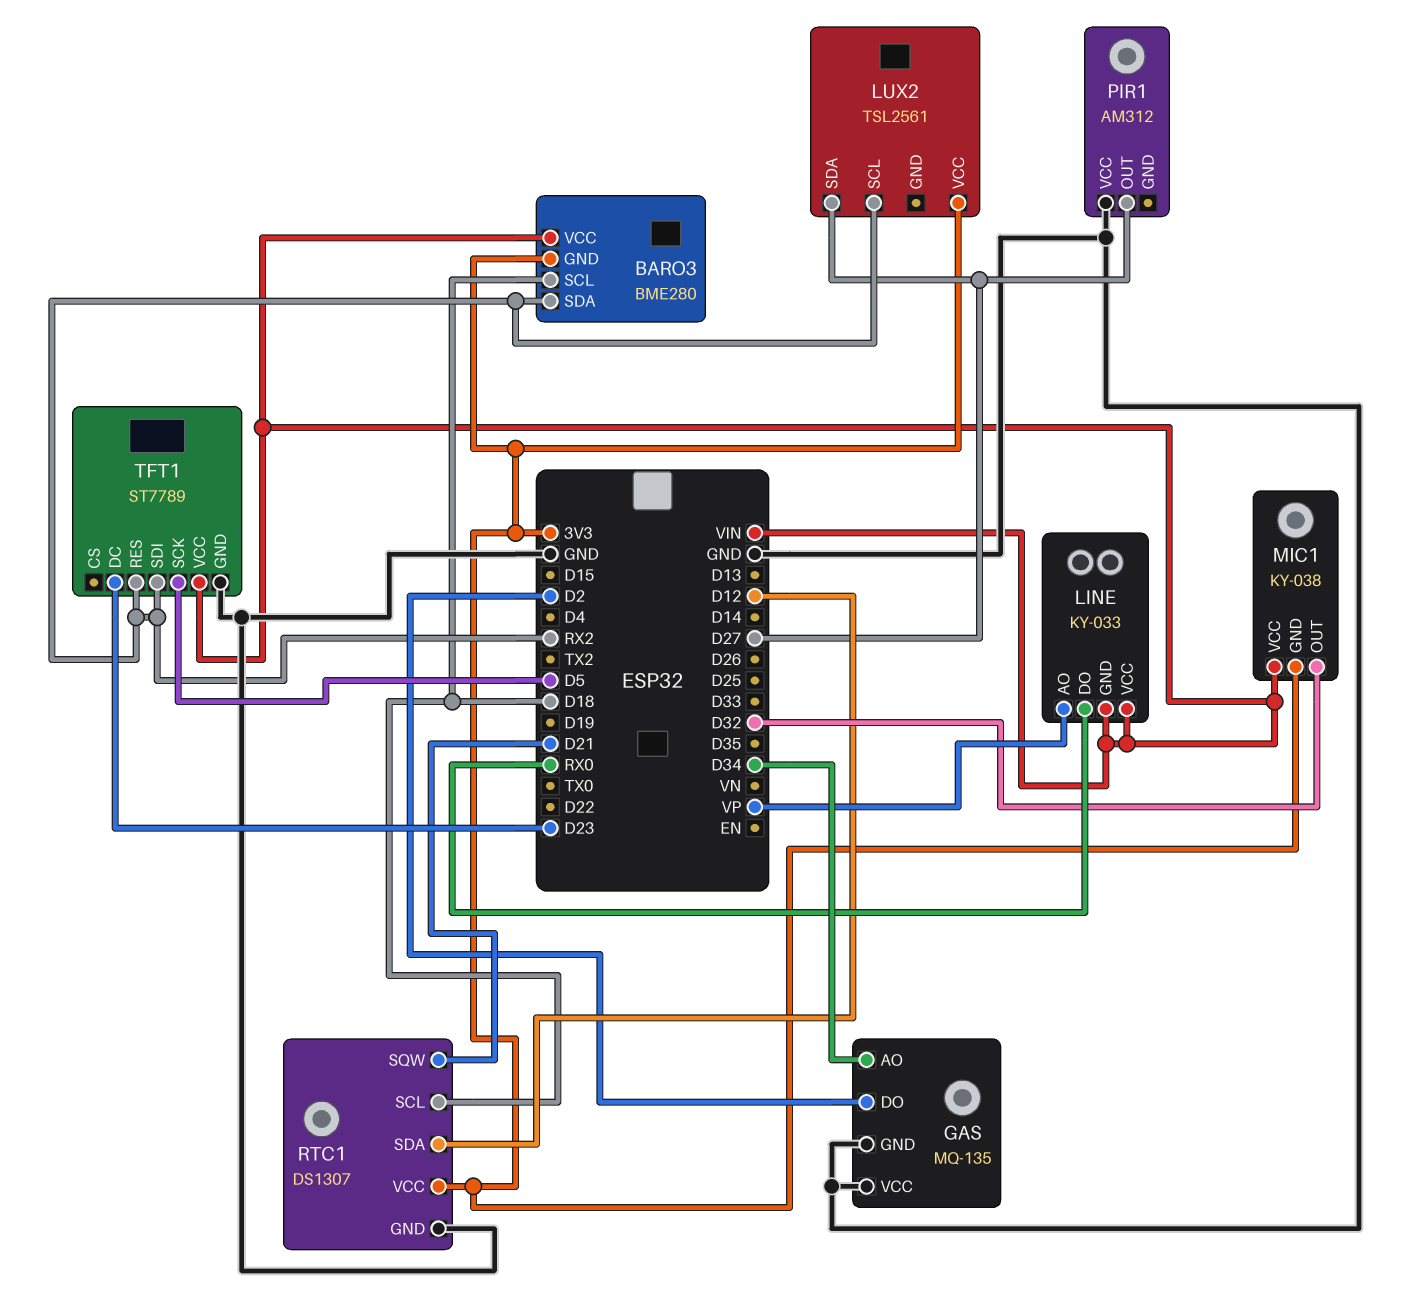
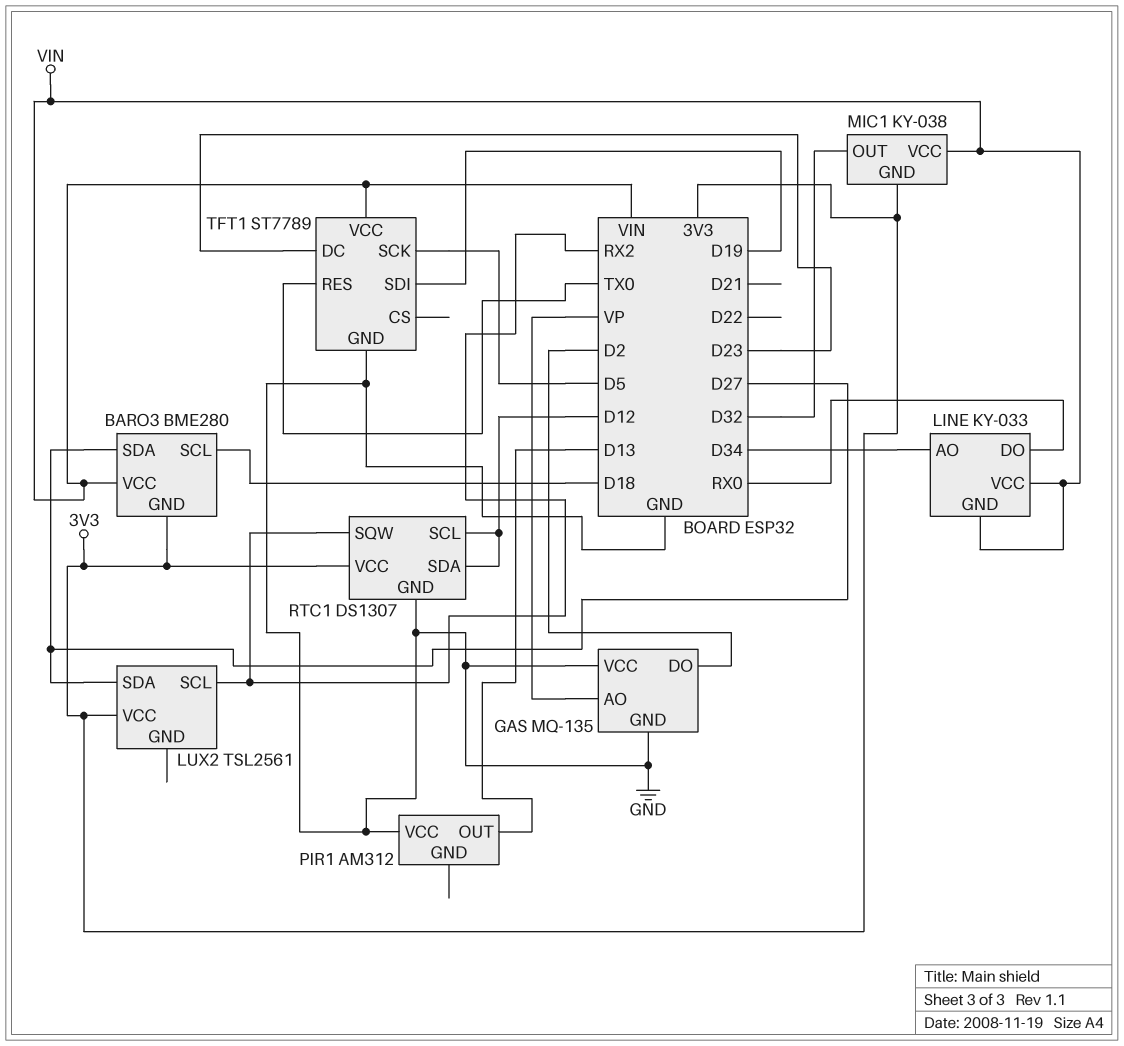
BARO3 pin SDA: RX2 -> D27
GAS pin AO: D34 -> VP
LINE pin AO: VP -> D34
PIR1 pin OUT: D27 -> D13
RTC1 pin SCL: D18 -> D12
RTC1 pin SQW: D21 -> RX2
TFT1 pin RES: RX2 -> TX0
TFT1 pin SDI: RX2 -> D19

